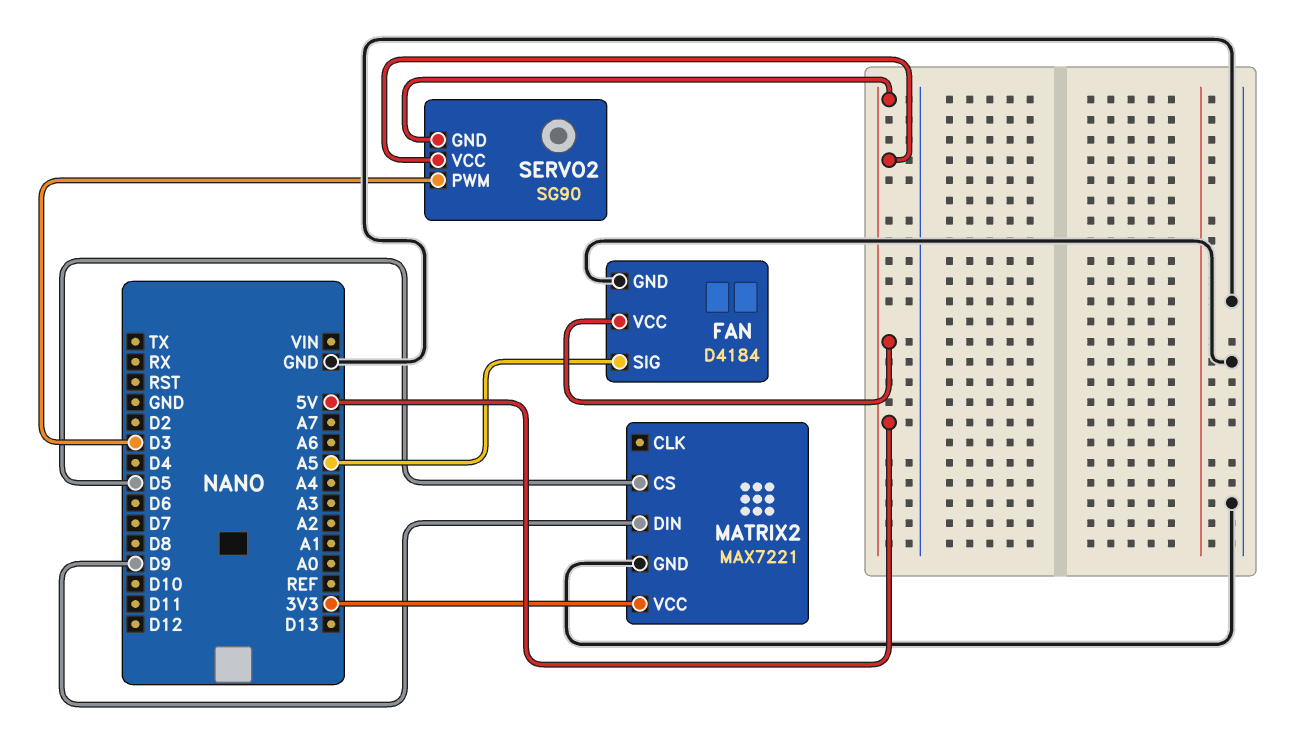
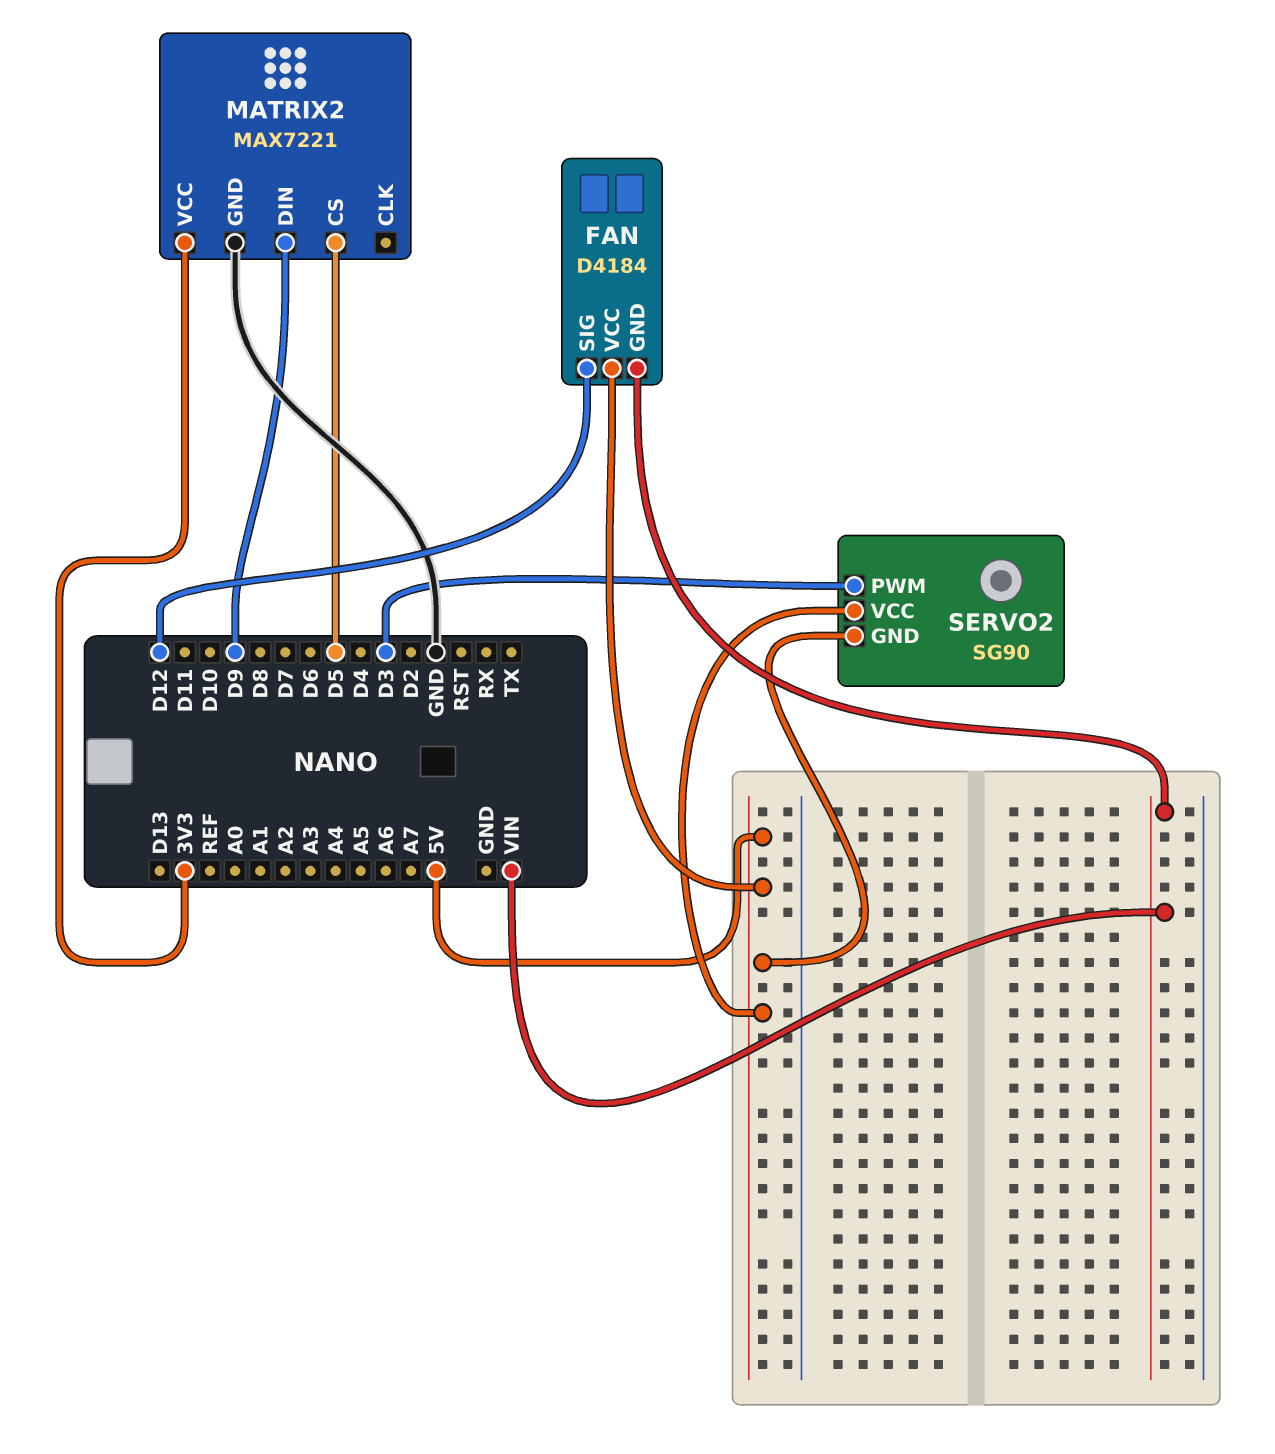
FAN pin GND: GND -> VIN
FAN pin SIG: A5 -> D12

